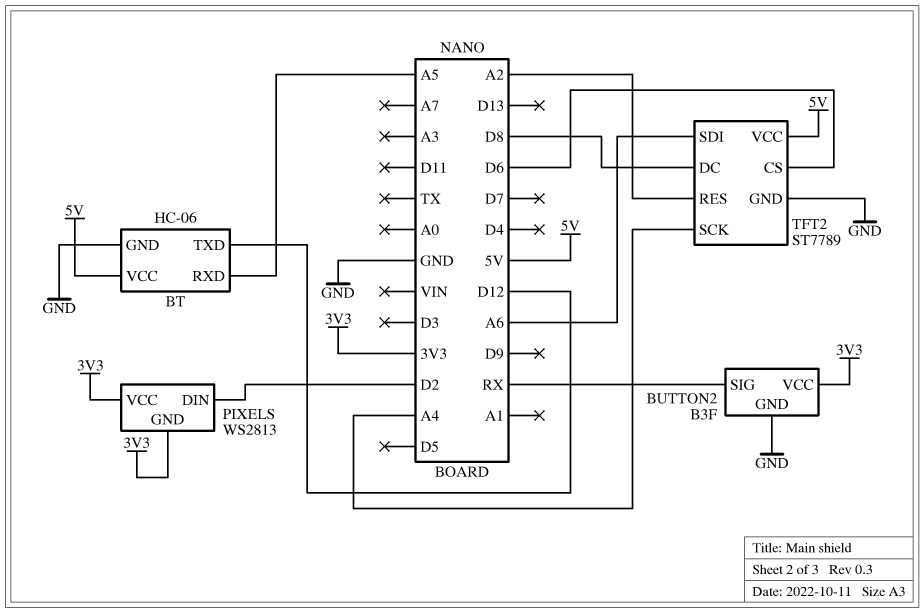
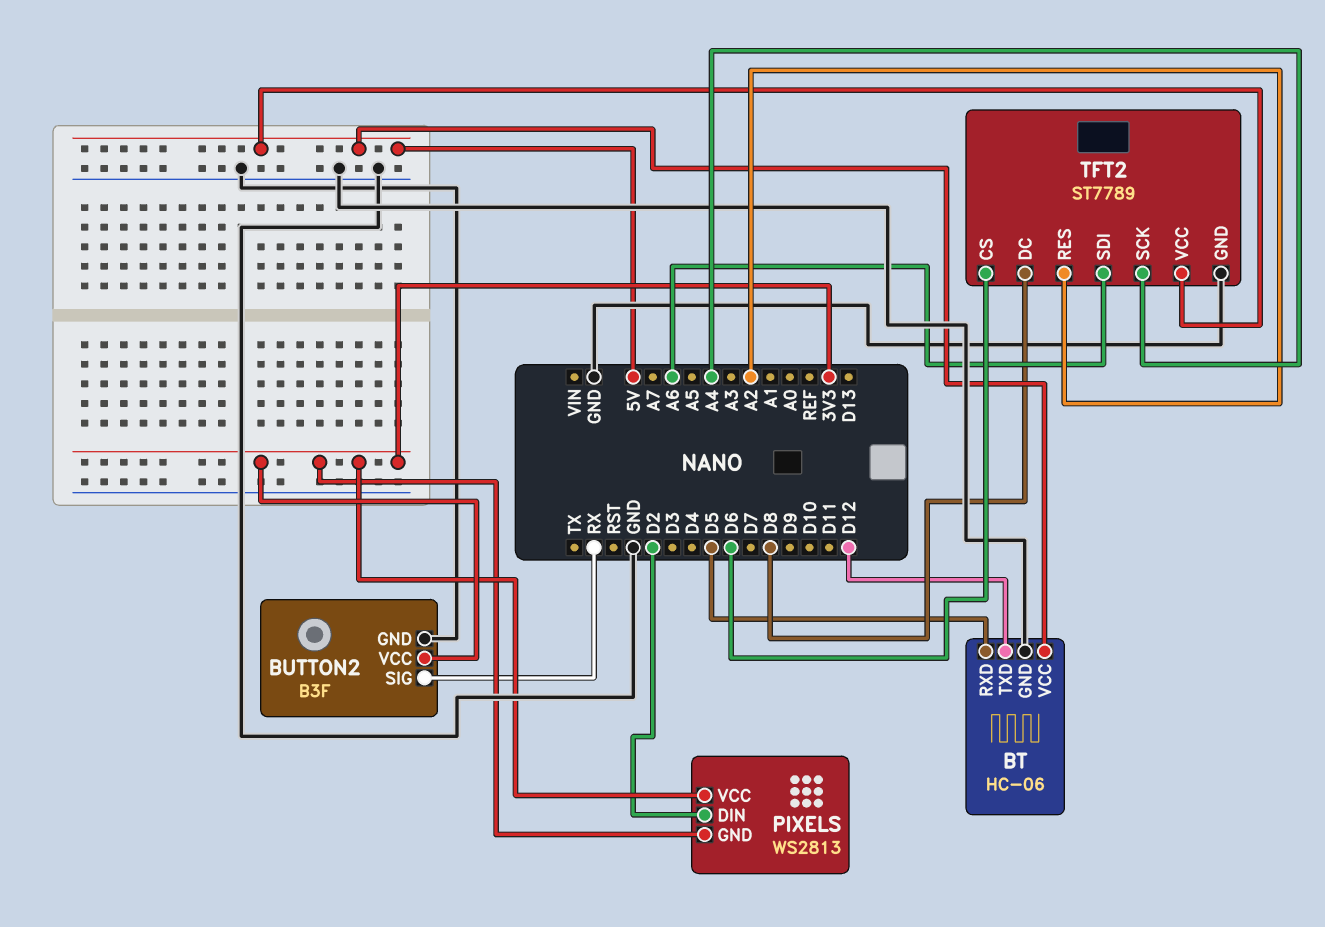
BT pin RXD: A5 -> D5

